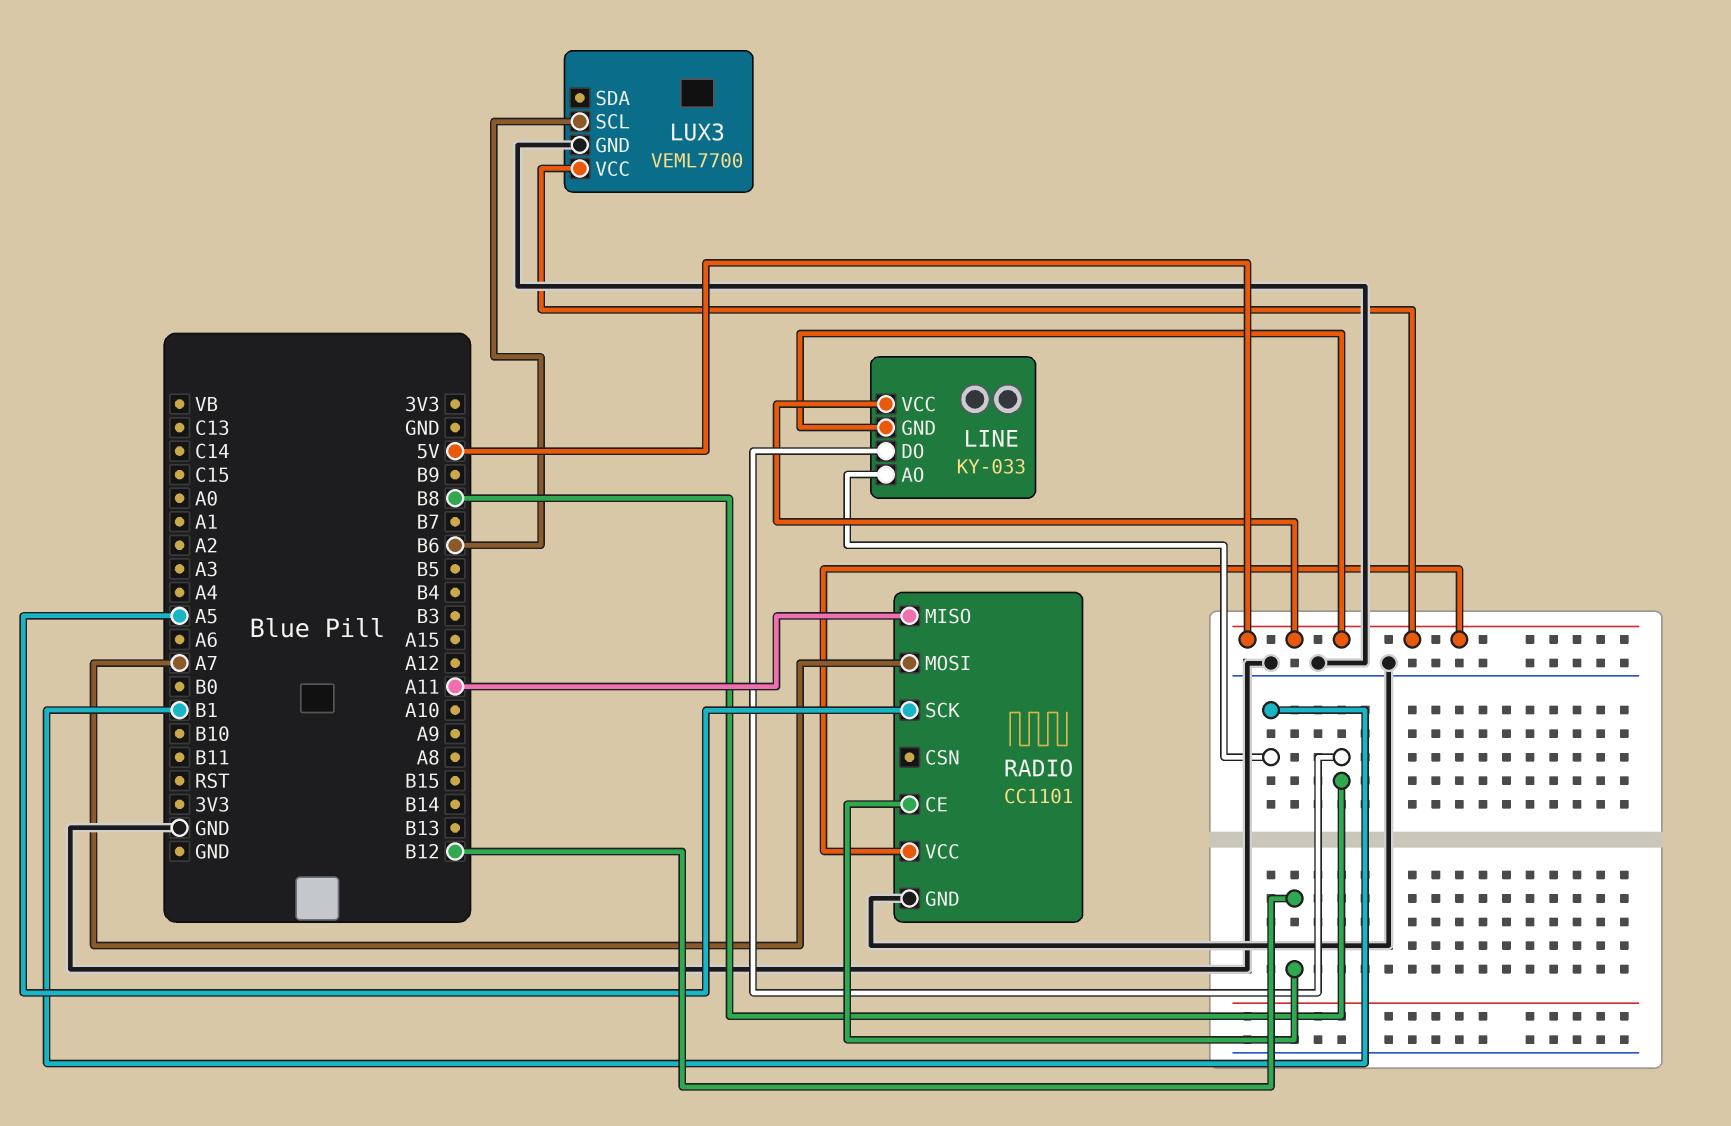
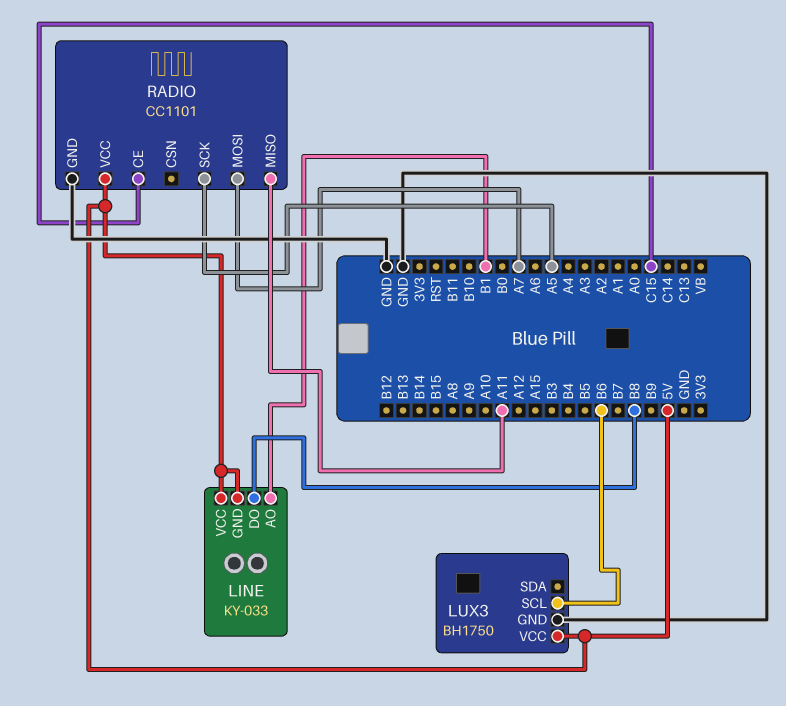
LUX3: VEML7700 -> BH1750
RADIO pin CE: B12 -> C15

